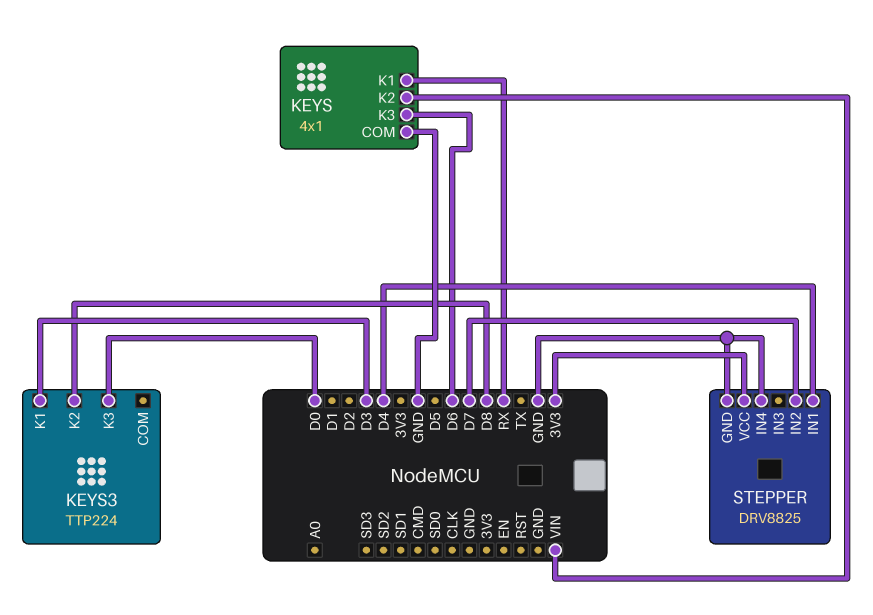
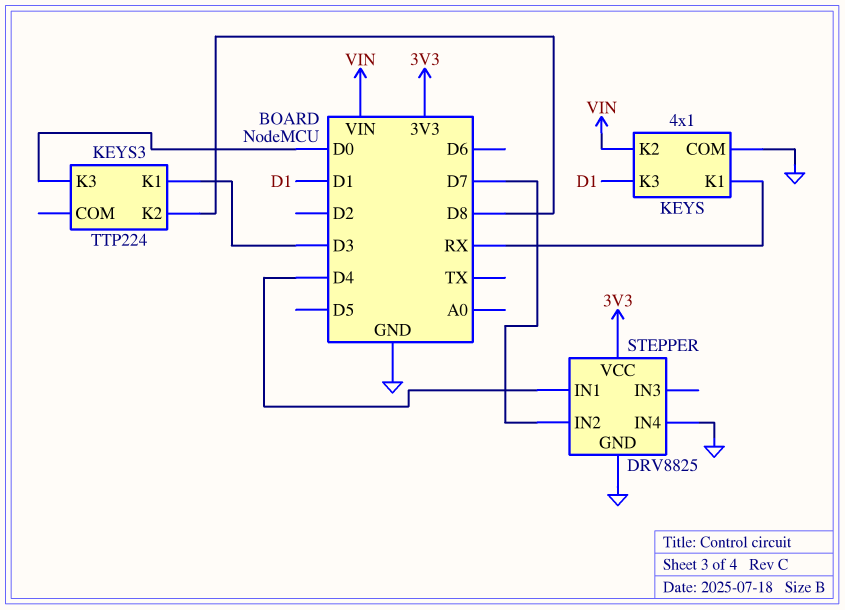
KEYS pin K3: D6 -> D1

